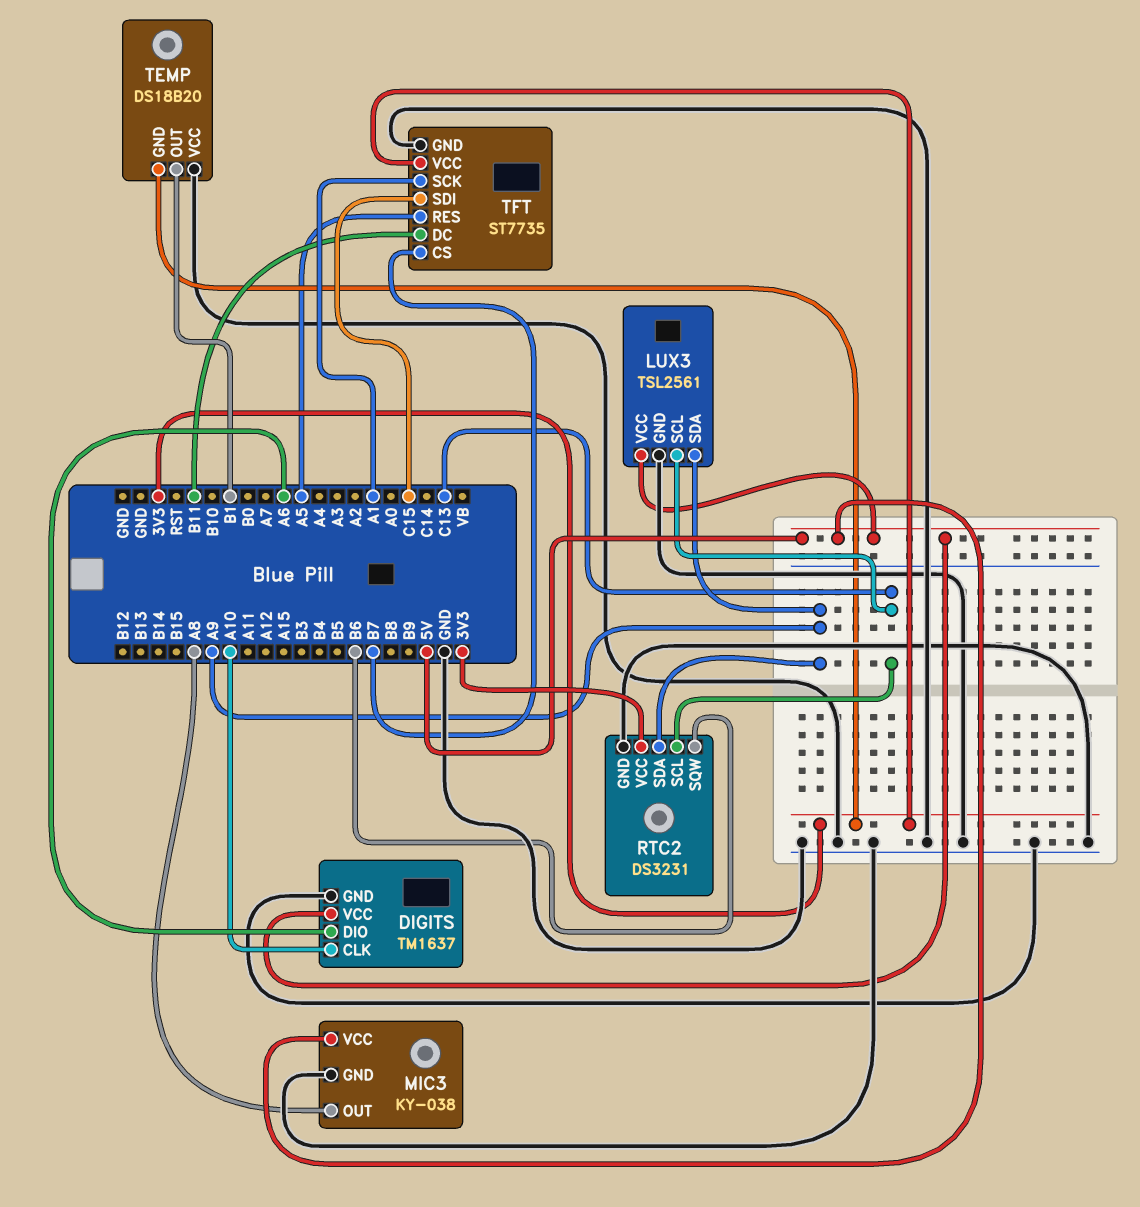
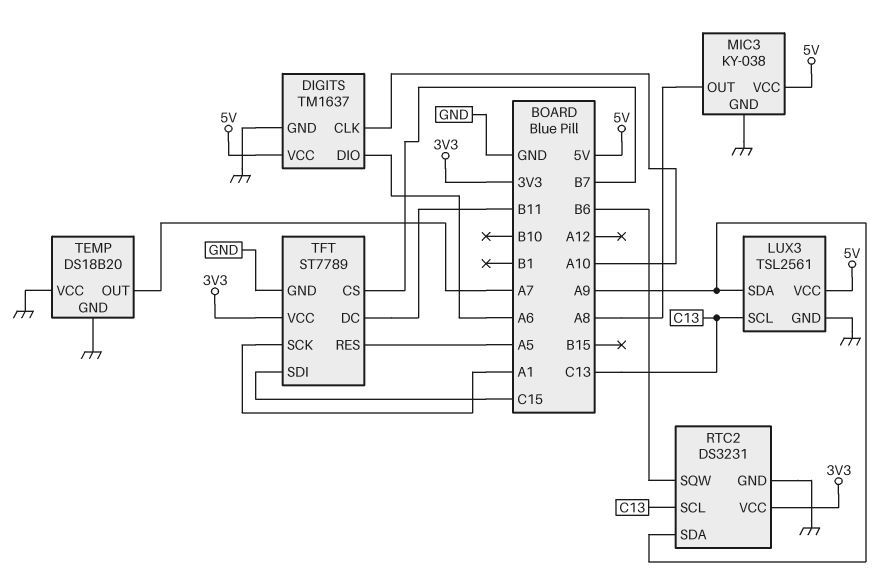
TEMP pin GND: 3V3 -> GND
TEMP pin OUT: B1 -> A7
TFT: ST7735 -> ST7789

